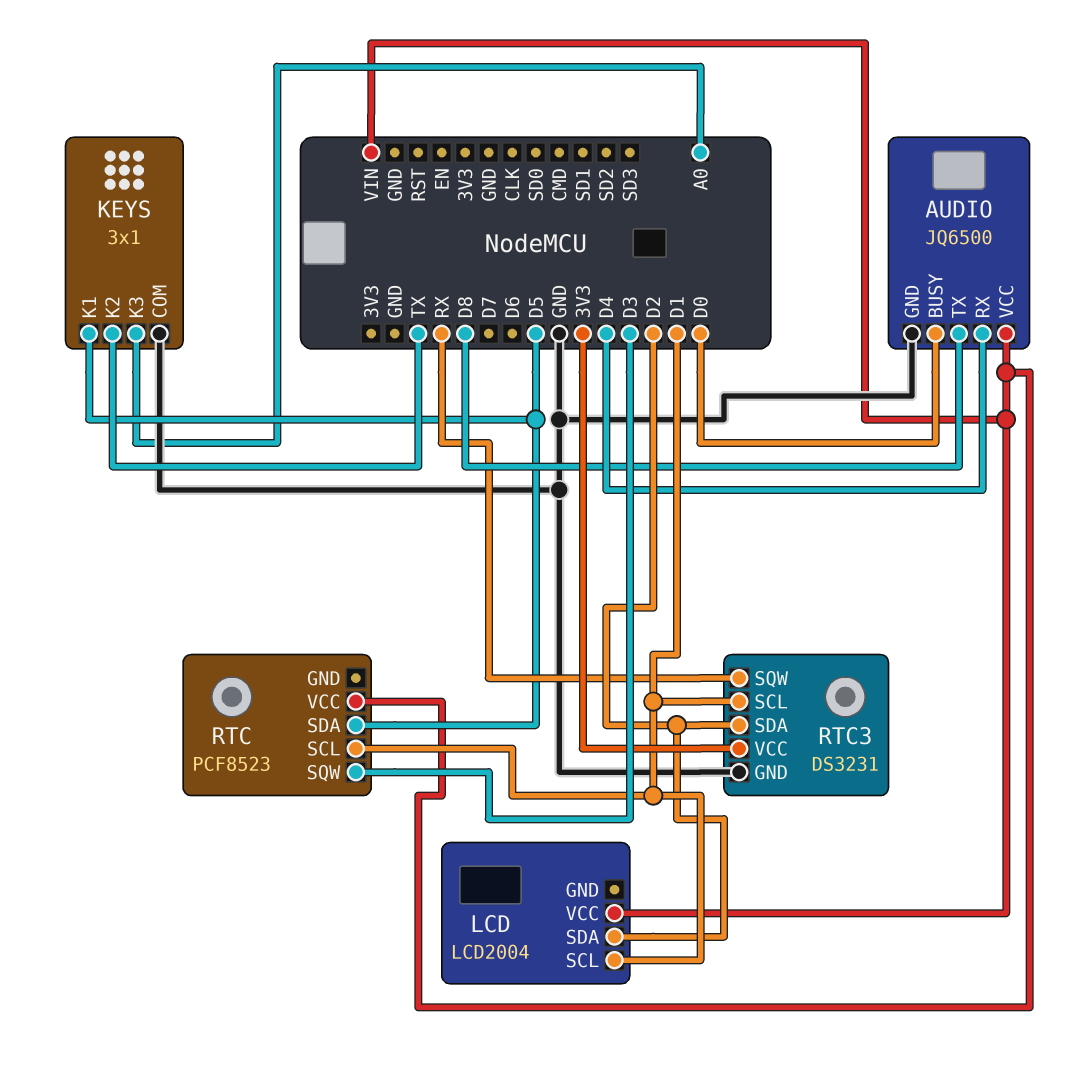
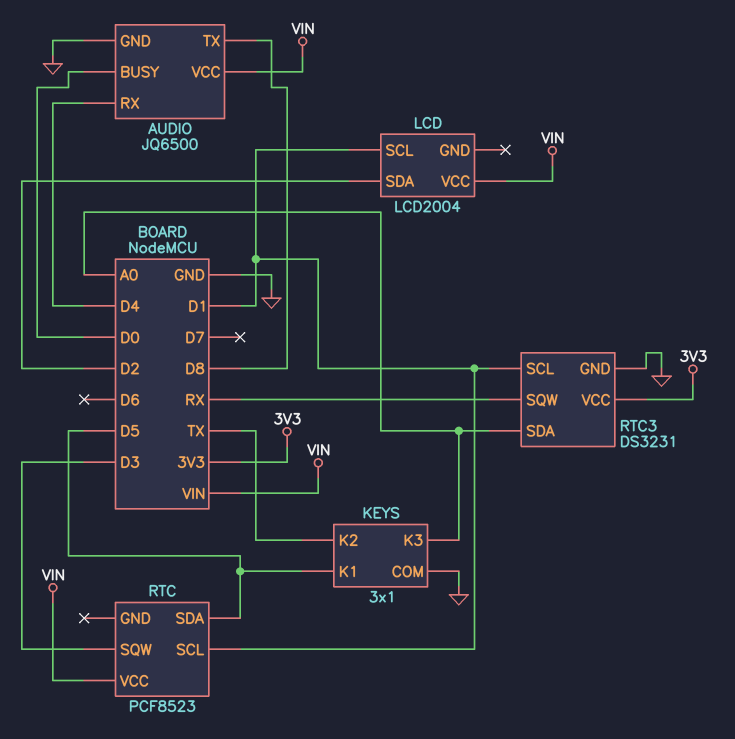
RTC3 pin SDA: D2 -> A0

